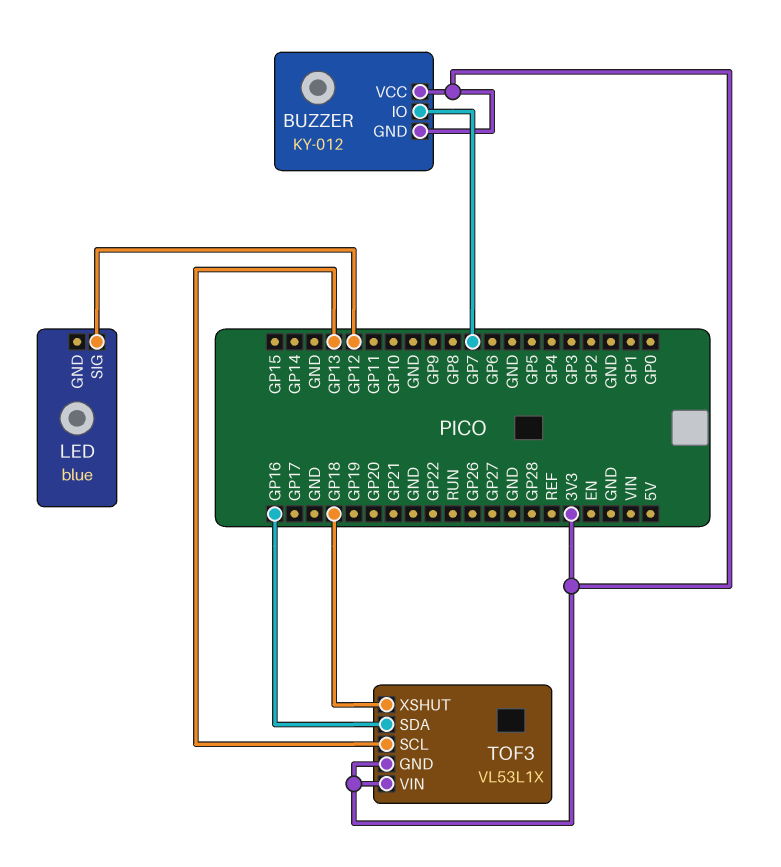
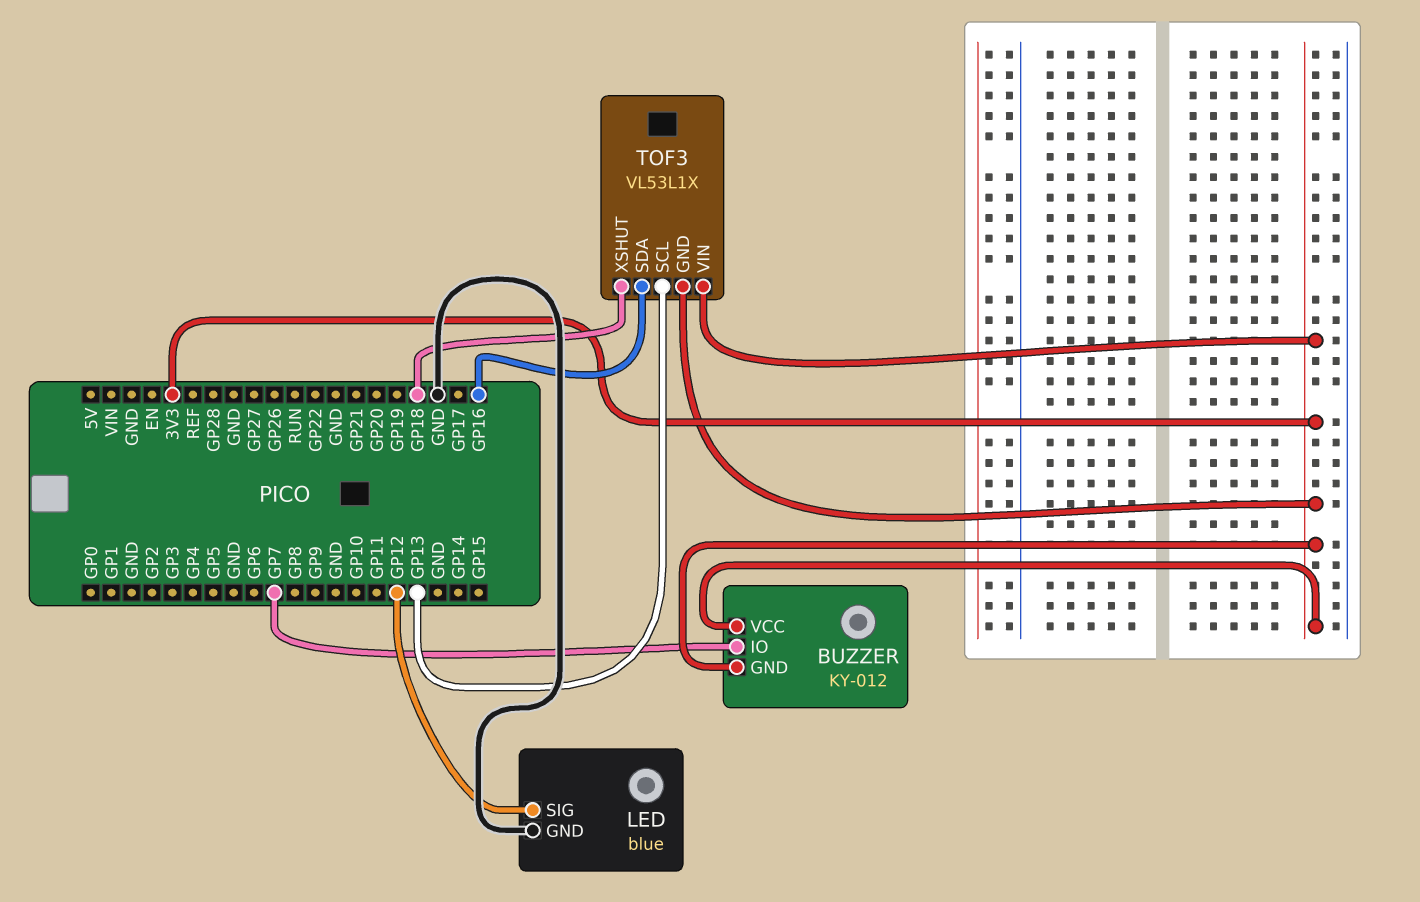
LED pin GND: none -> GND

